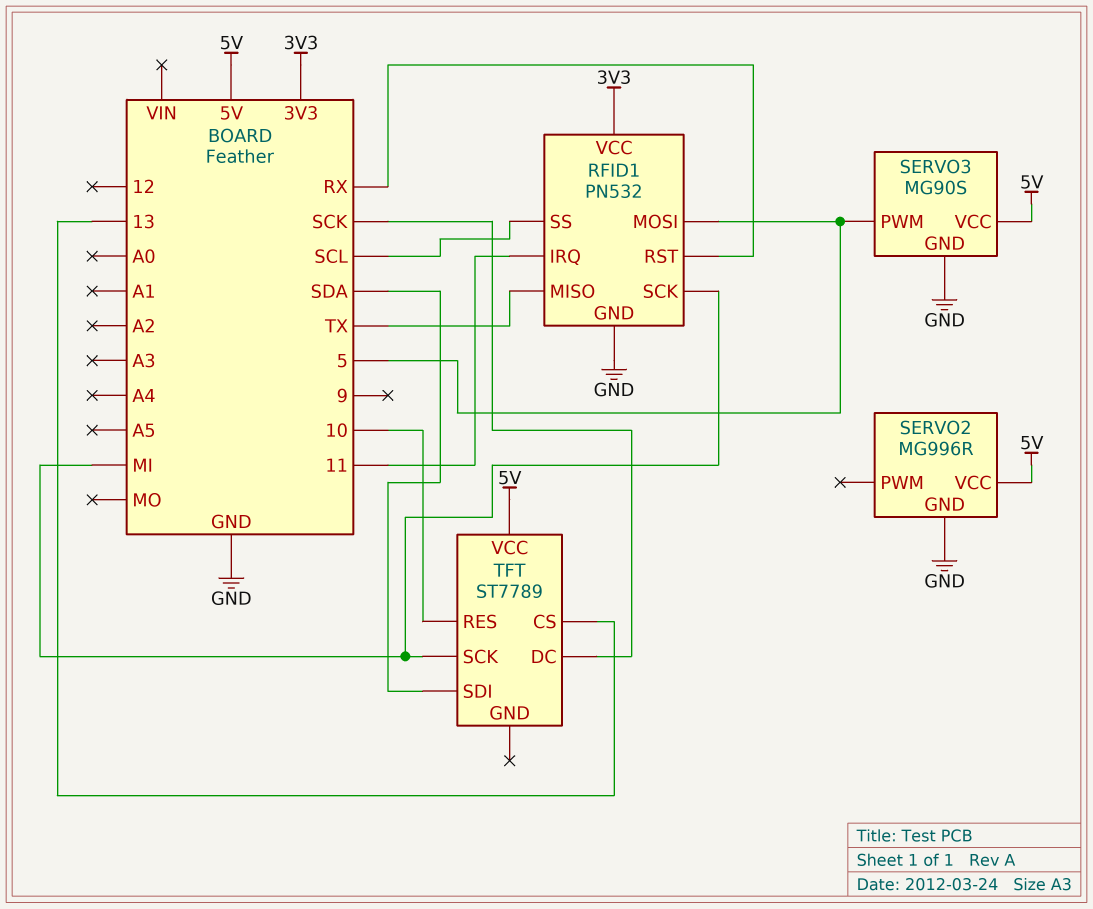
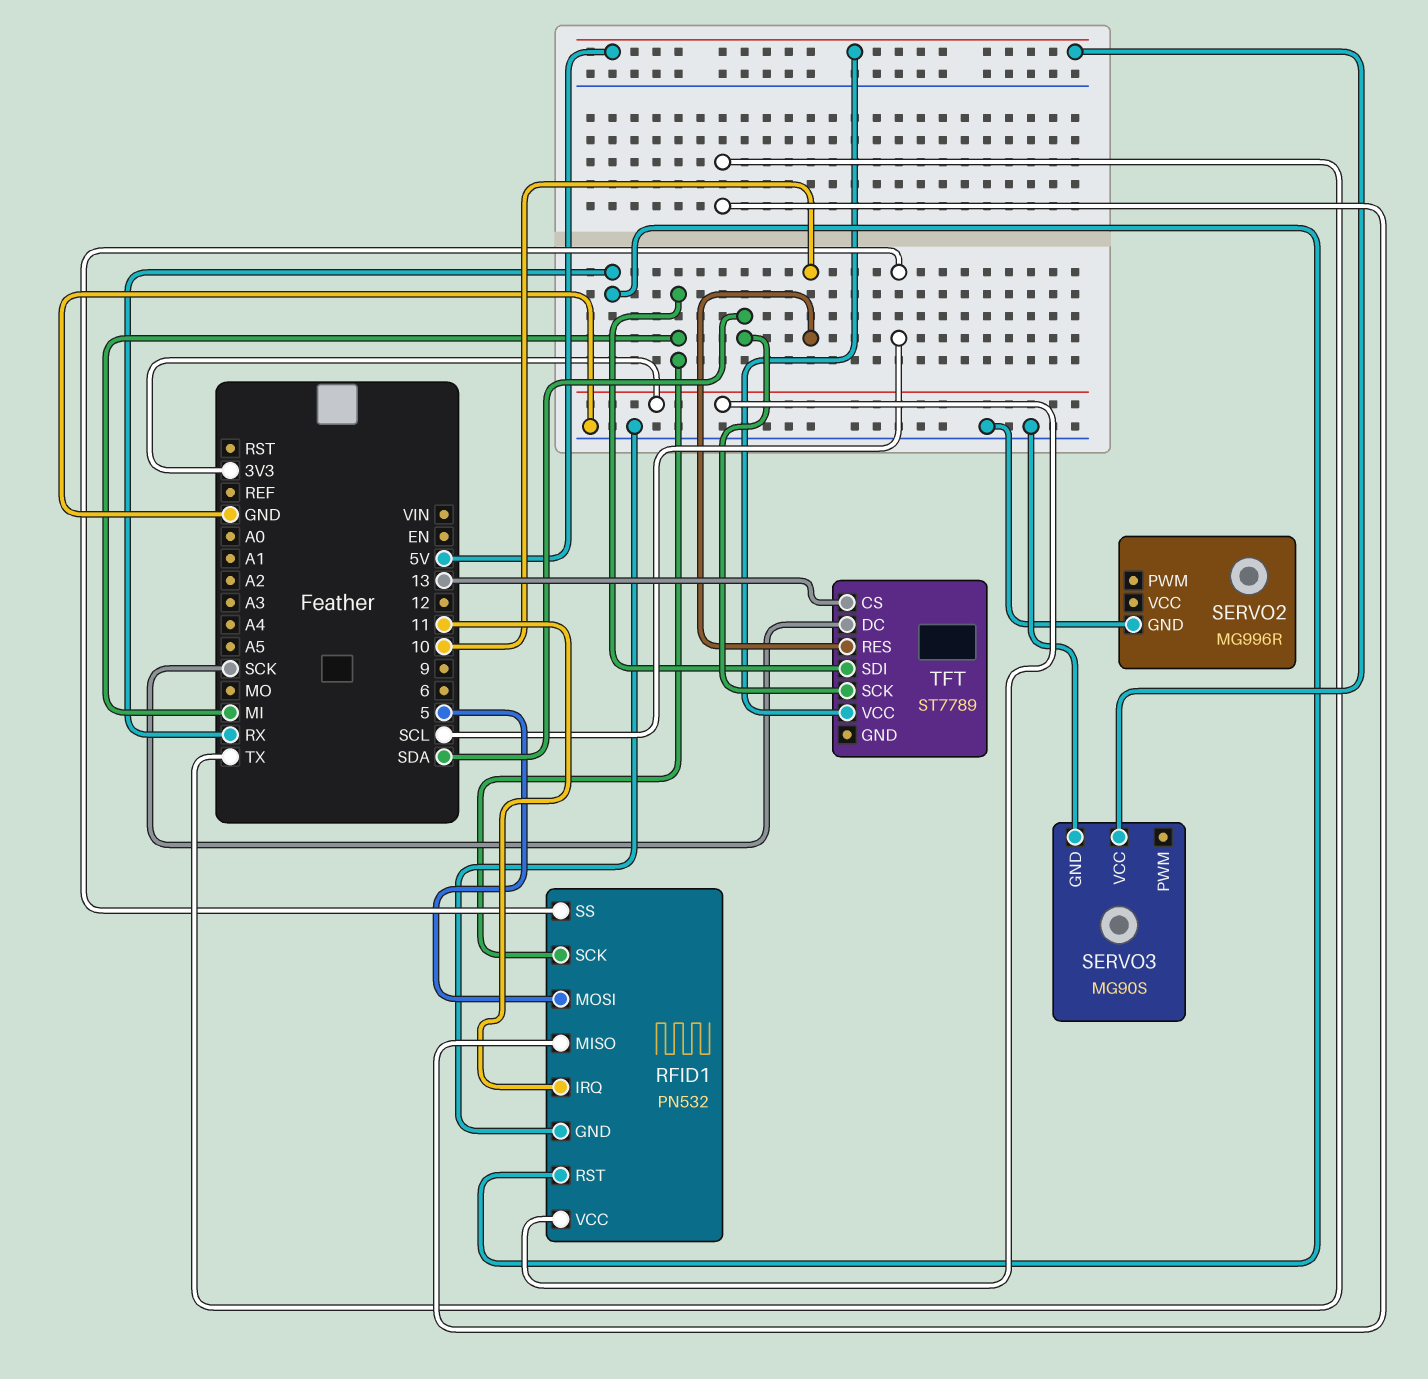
SERVO2 pin VCC: 5V -> none
SERVO3 pin PWM: 5 -> none
TFT pin SCK: MI -> SDA
TFT pin SDI: SDA -> MI

